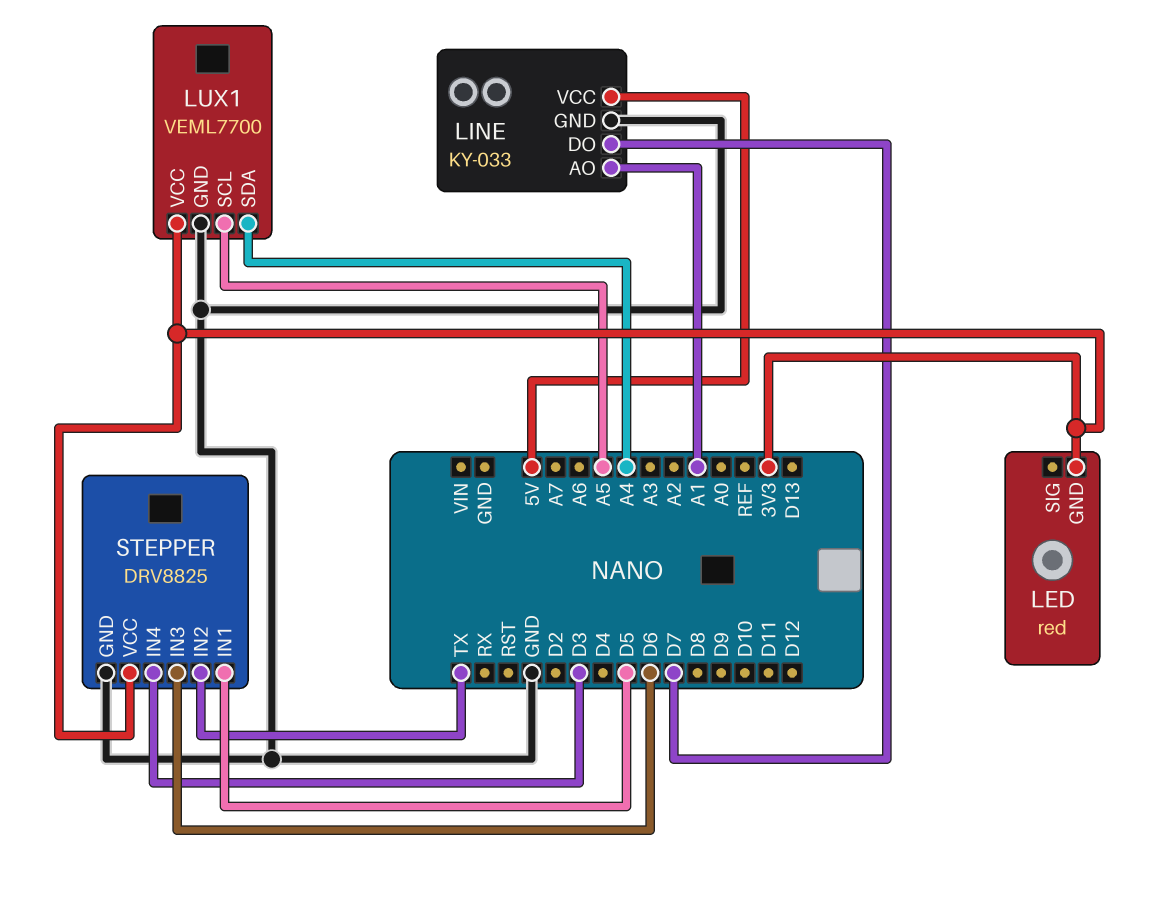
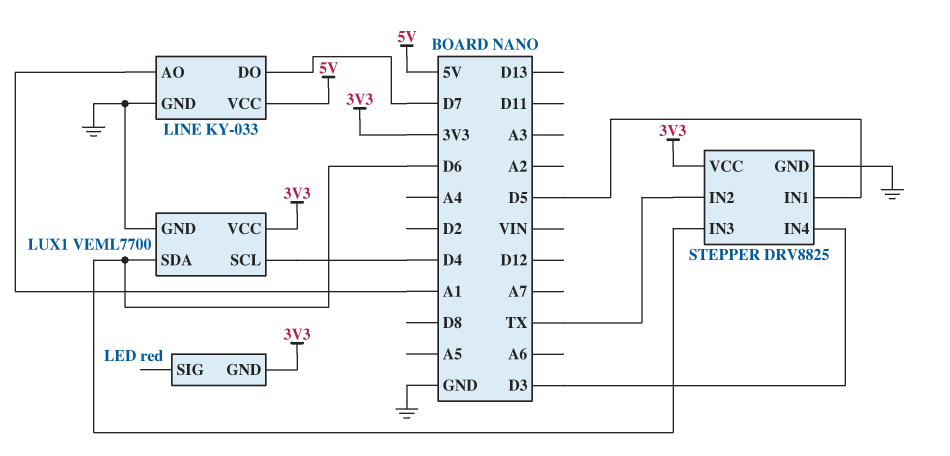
LUX1 pin SCL: A5 -> D4
LUX1 pin SDA: A4 -> D6

